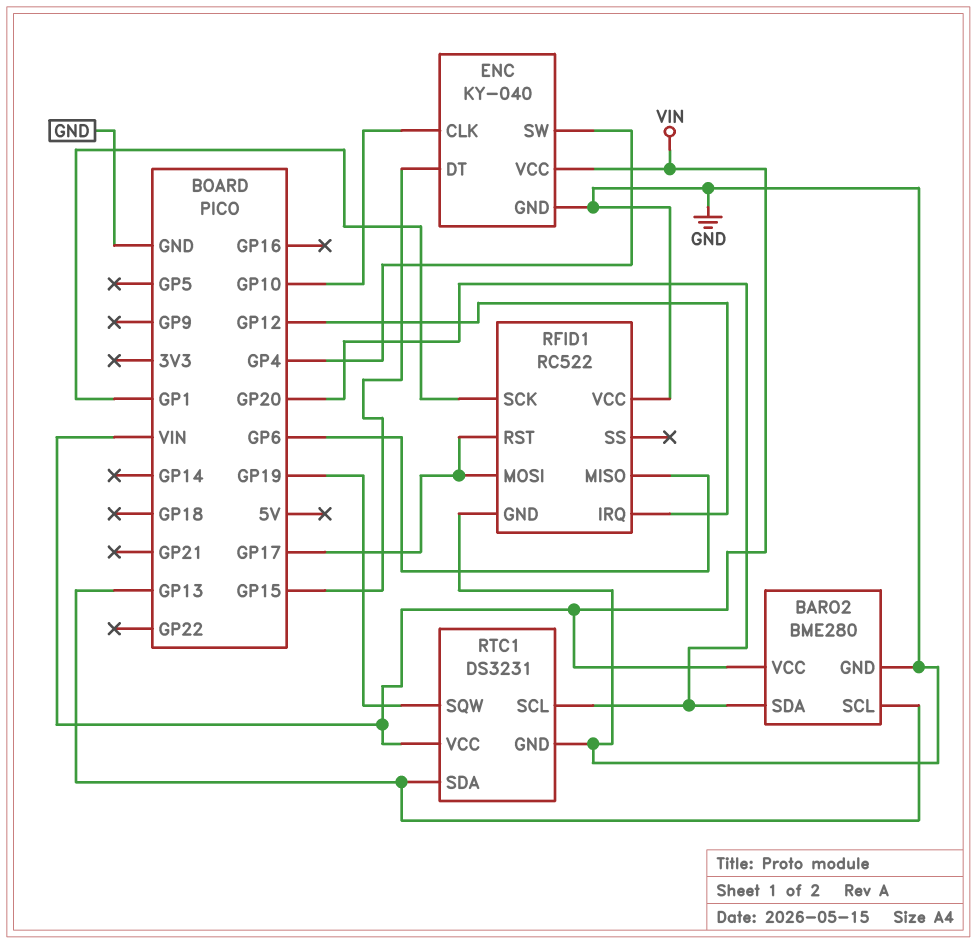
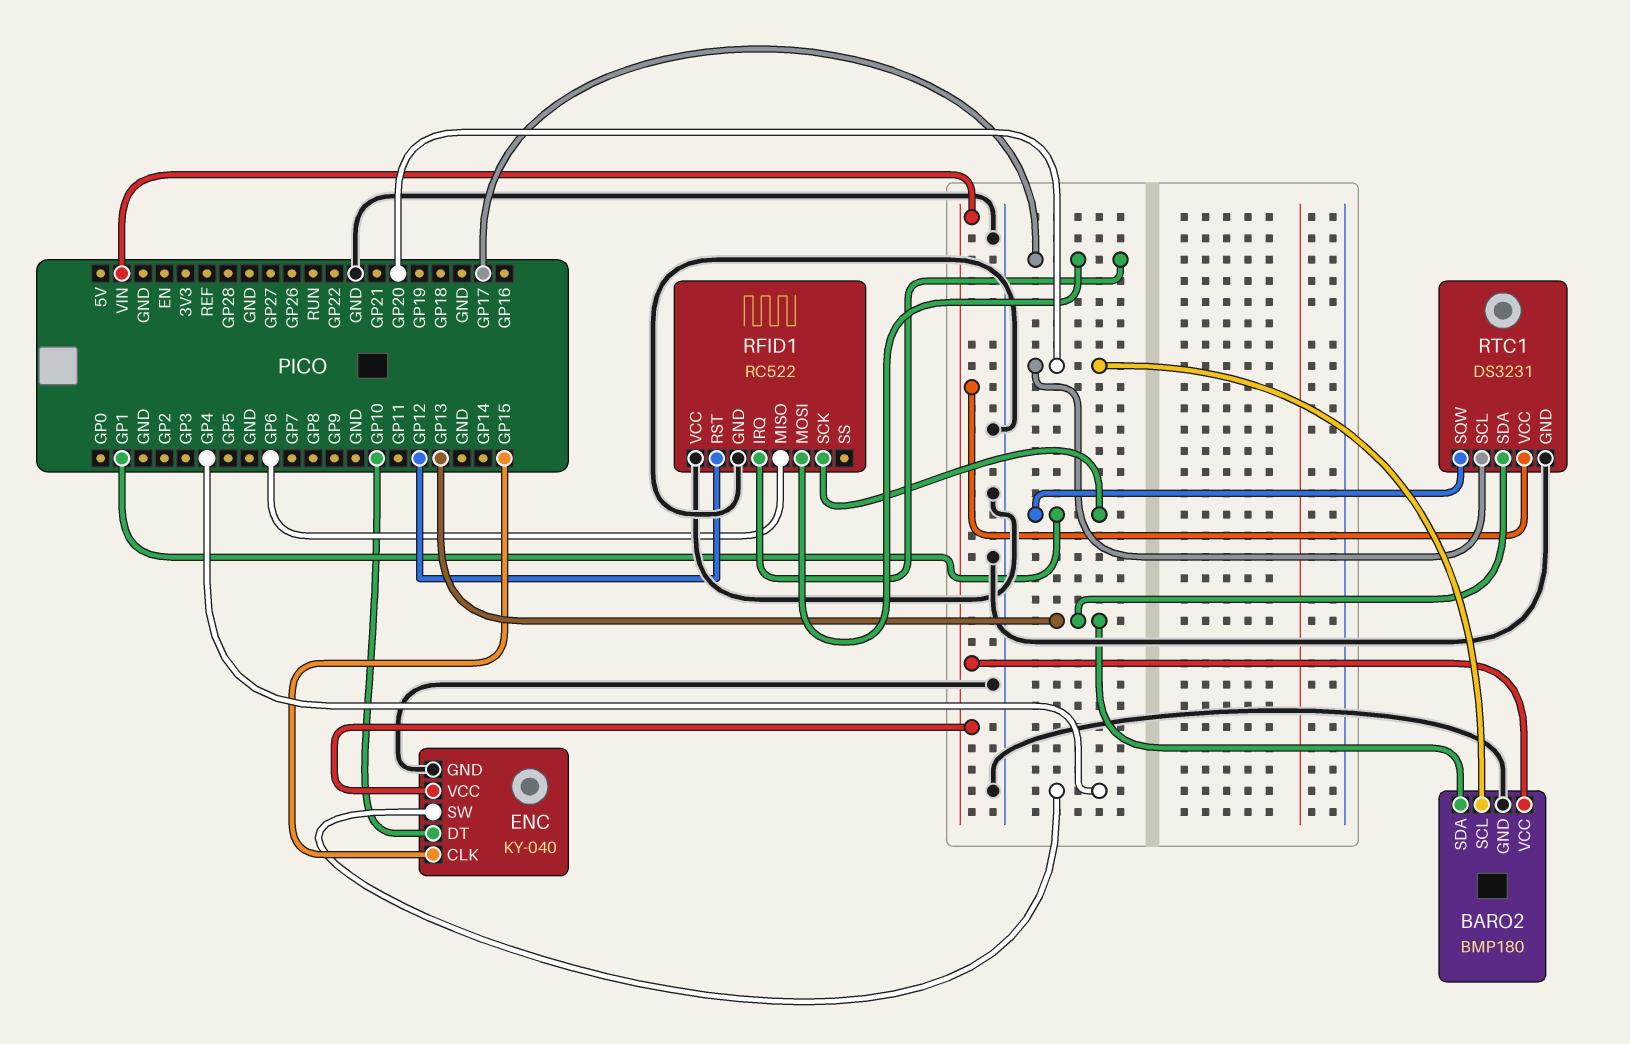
BARO2: BME280 -> BMP180
BARO2 pin SCL: GP13 -> GP20
BARO2 pin SDA: GP20 -> GP13
ENC pin CLK: GP10 -> GP15
ENC pin DT: GP15 -> GP10
RFID1 pin IRQ: GP12 -> GP17
RFID1 pin RST: GP17 -> GP12
RTC1 pin SQW: GP19 -> GP1

